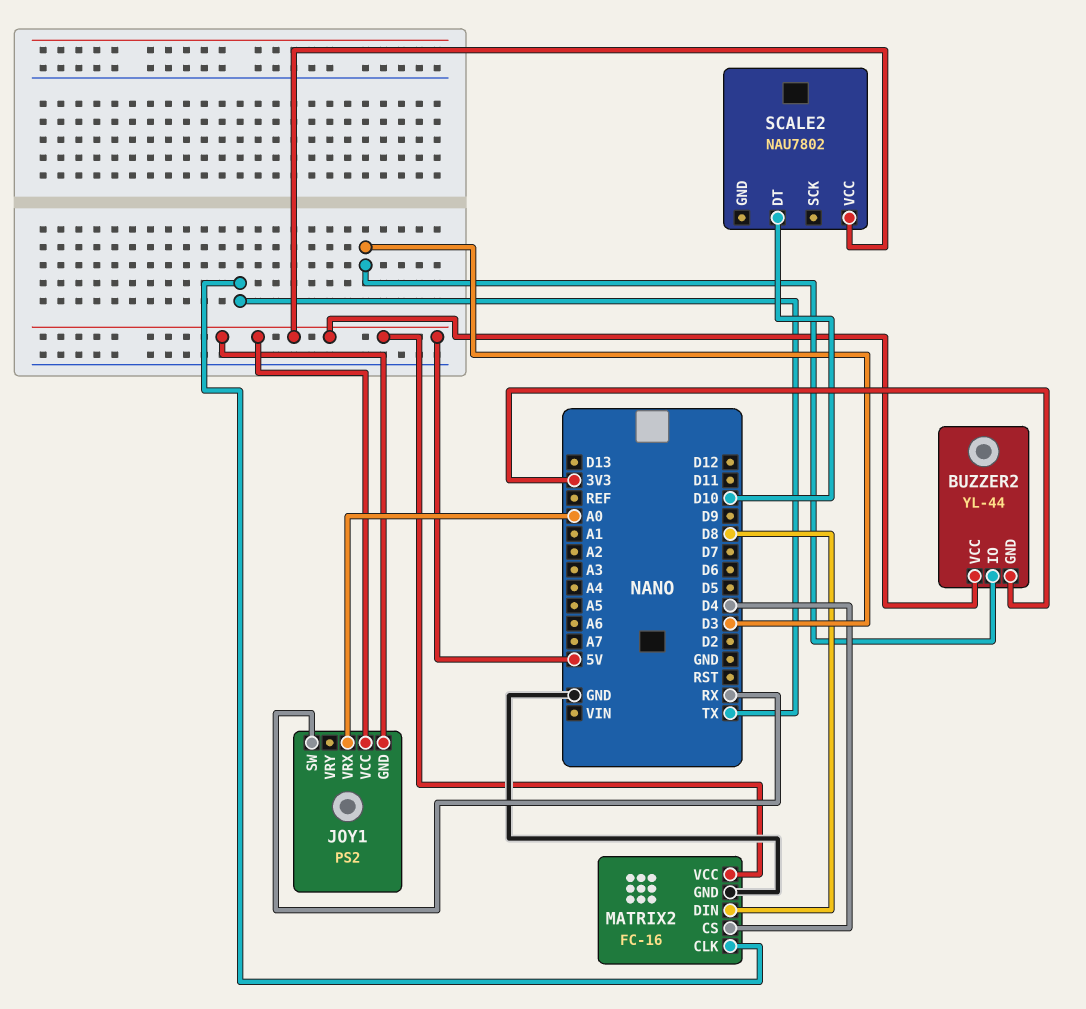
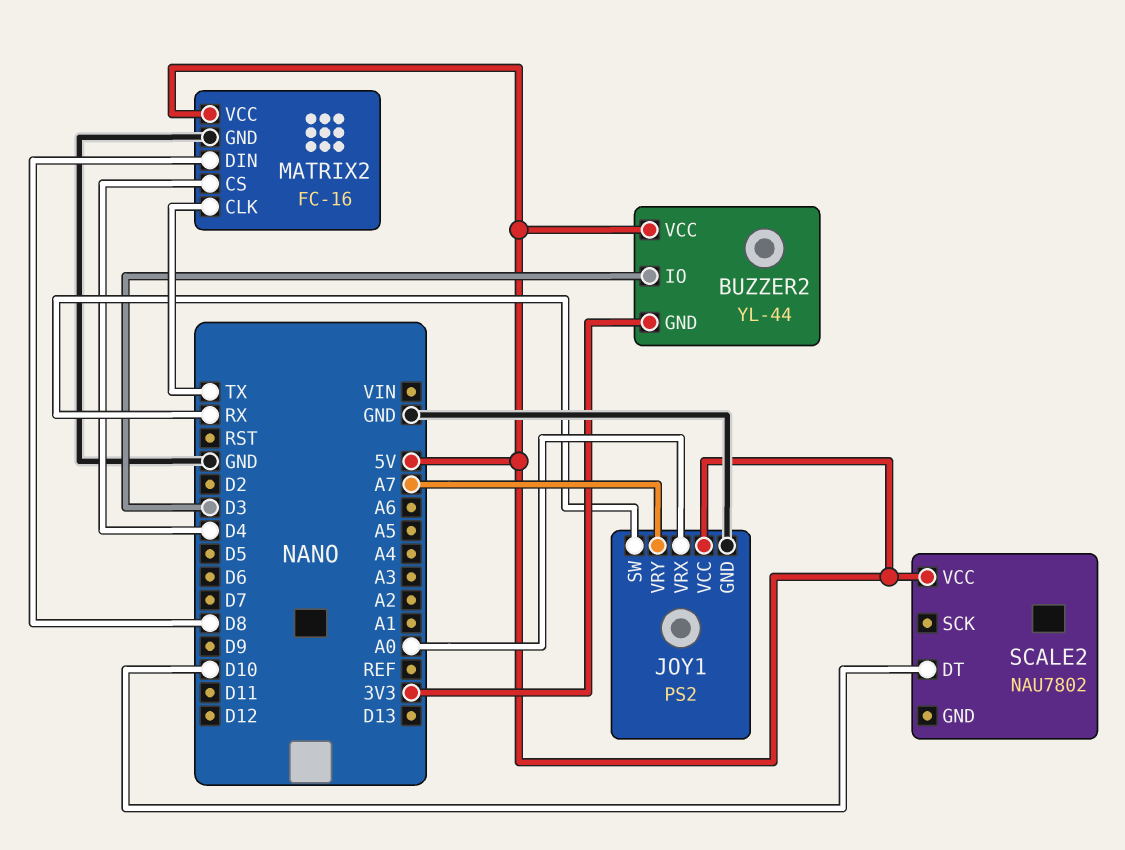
JOY1 pin GND: 5V -> GND
JOY1 pin VRY: none -> A7

